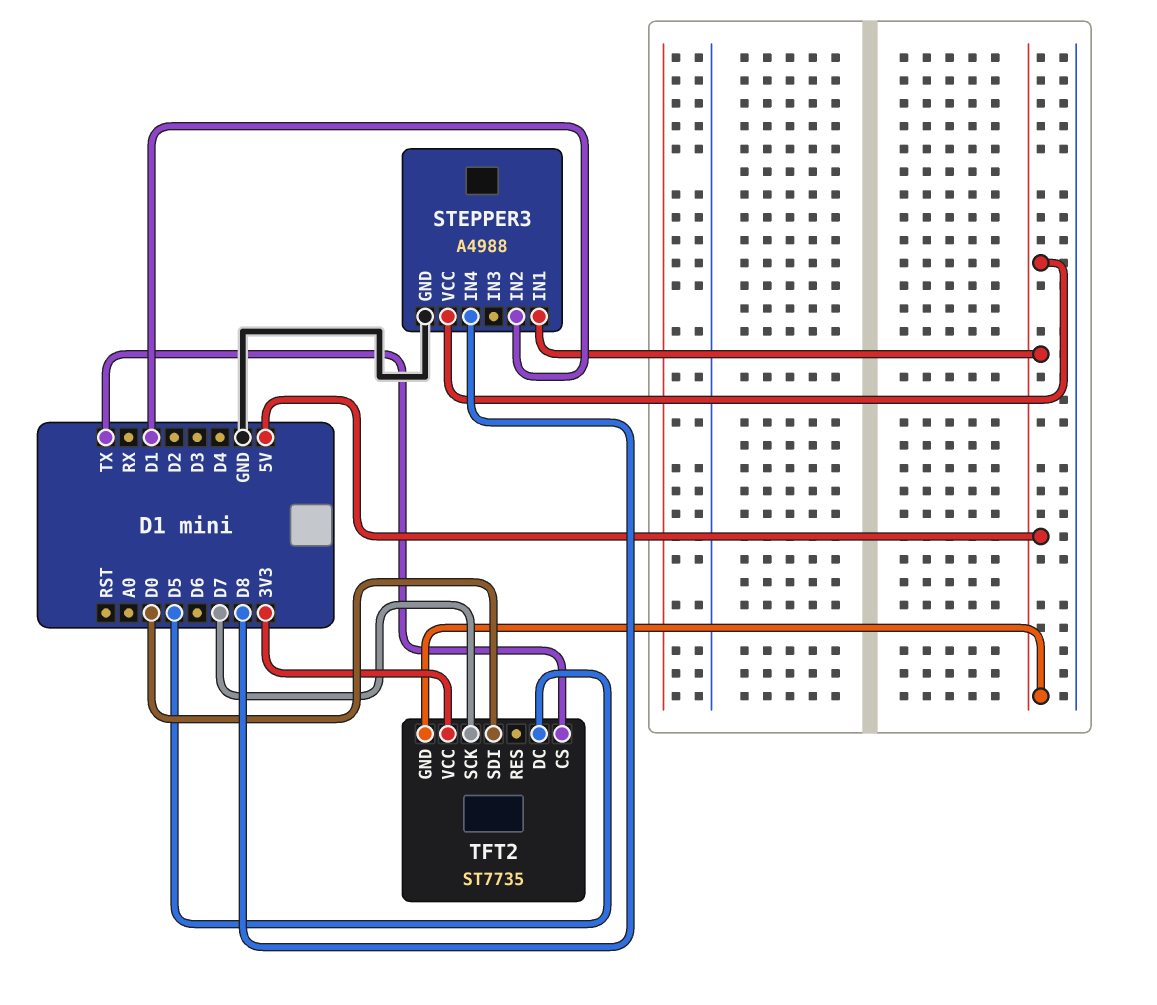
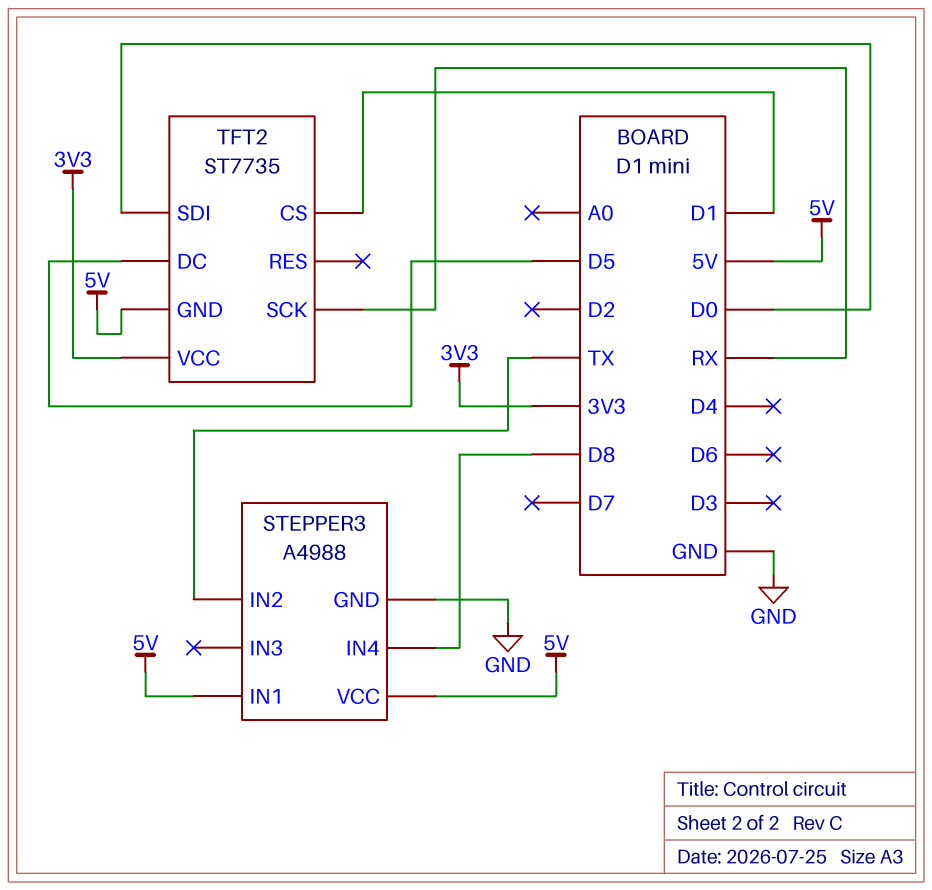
STEPPER3 pin IN2: D1 -> TX
TFT2 pin CS: TX -> D1
TFT2 pin SCK: D7 -> RX

